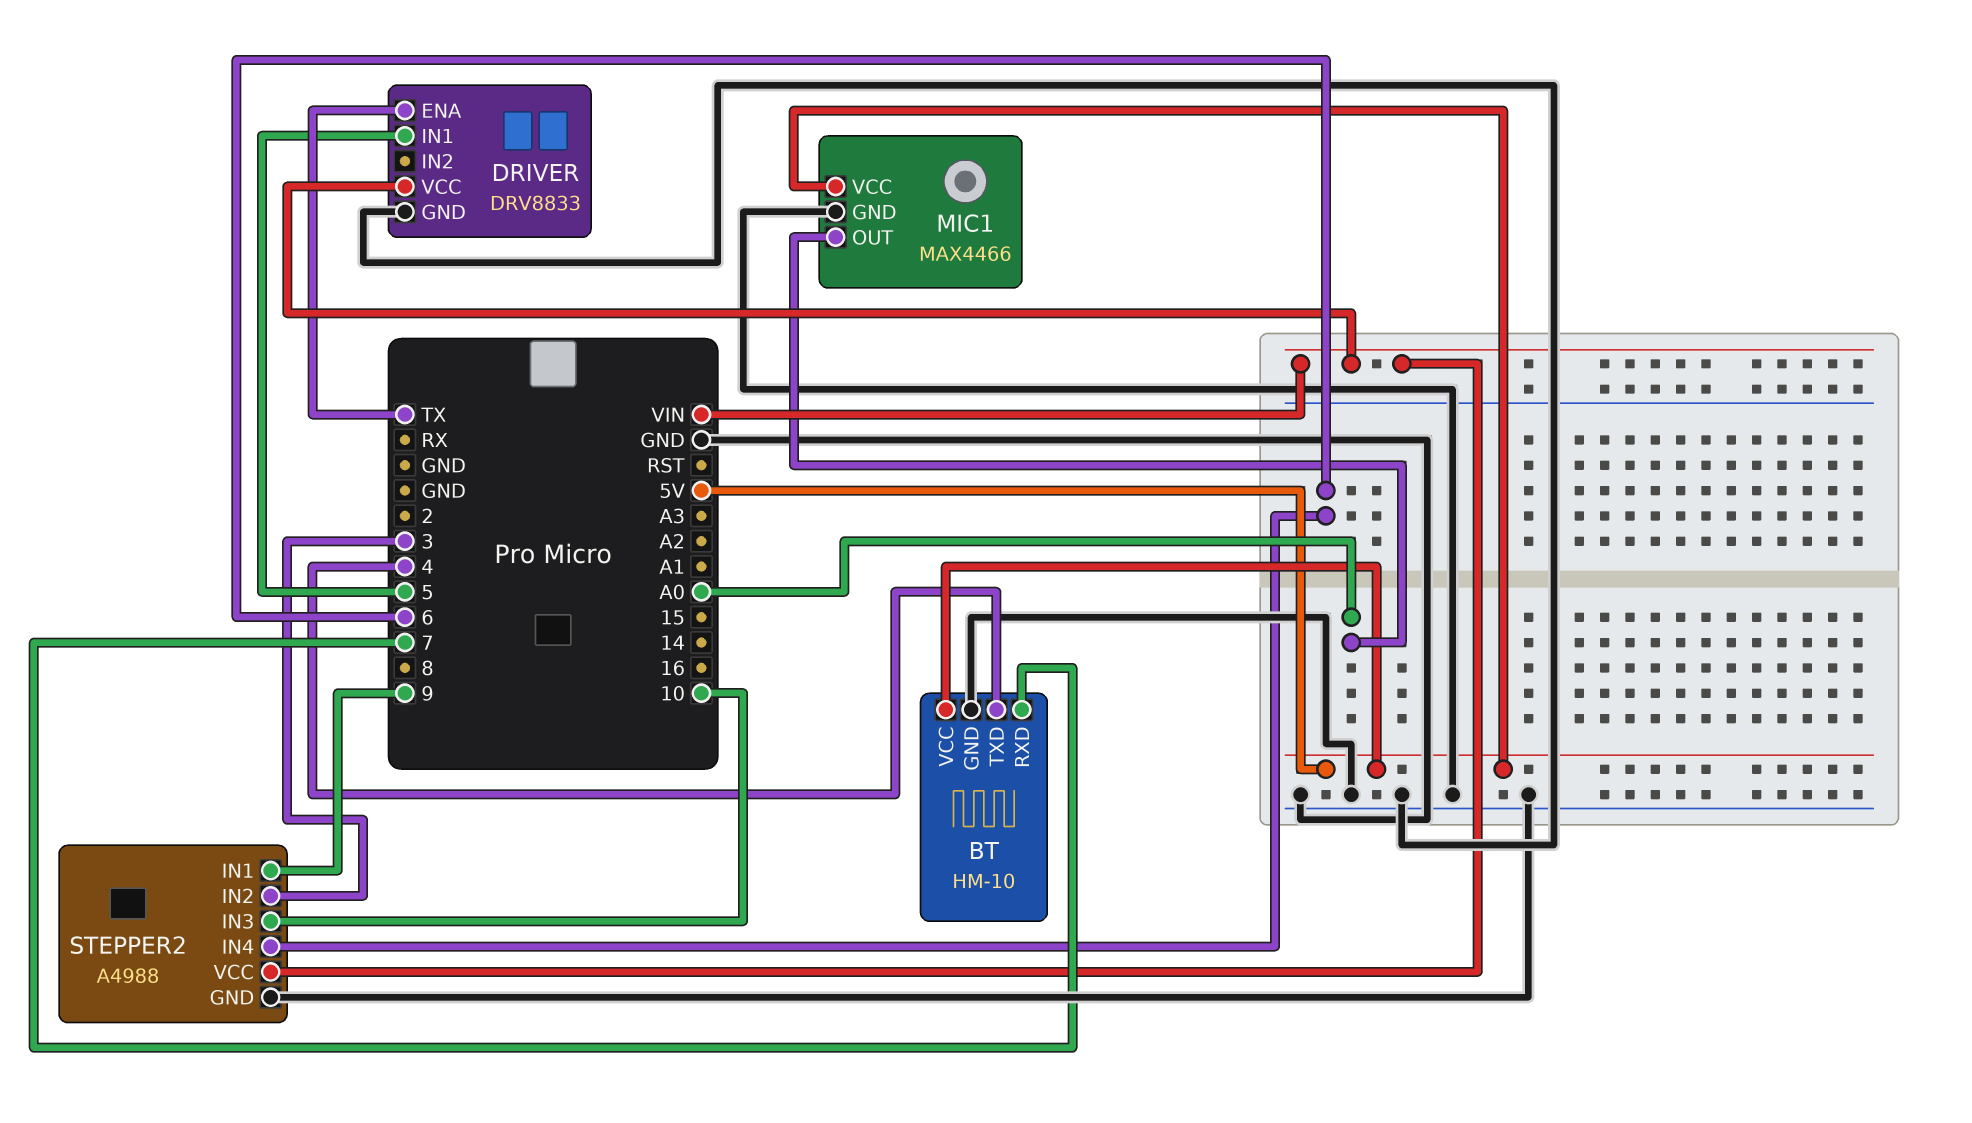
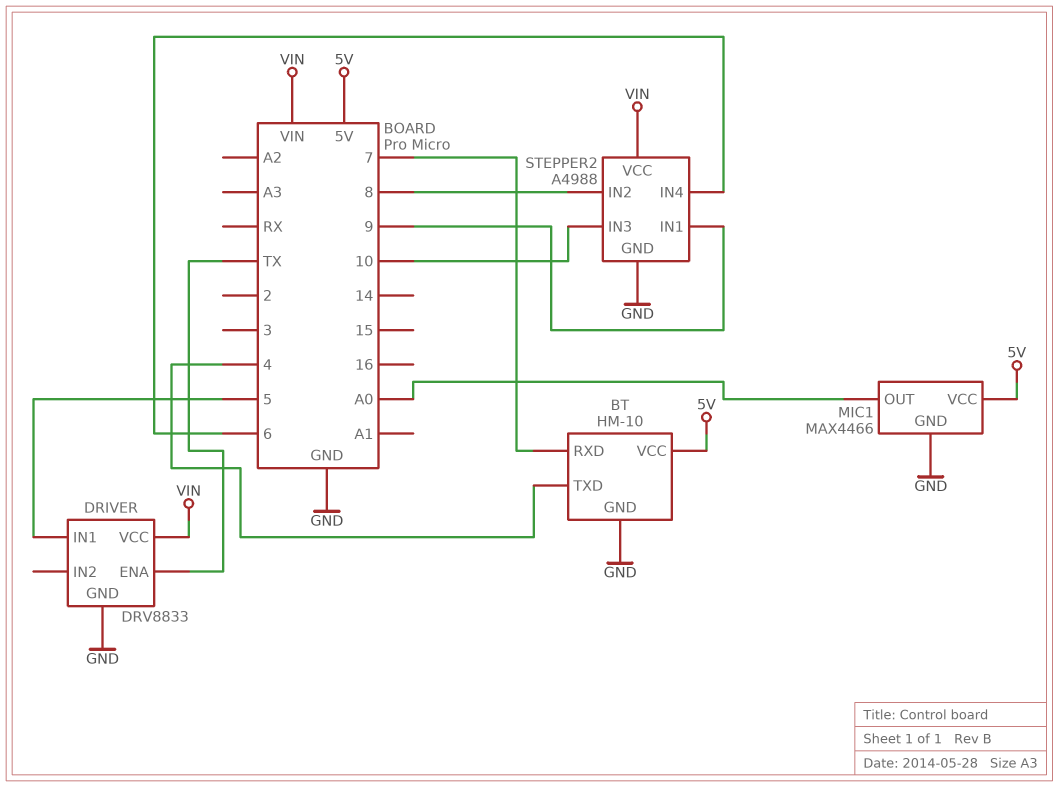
STEPPER2 pin IN2: 3 -> 8

